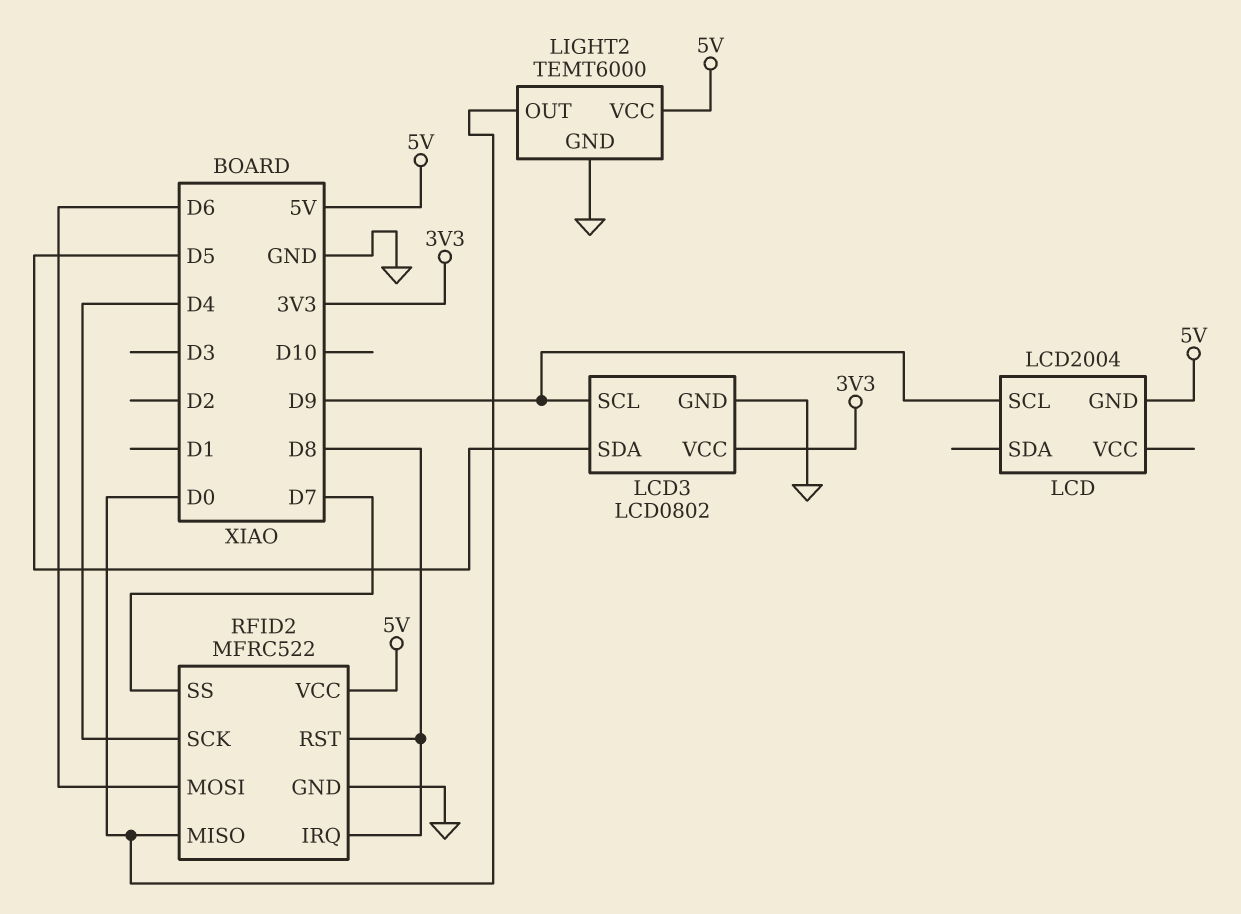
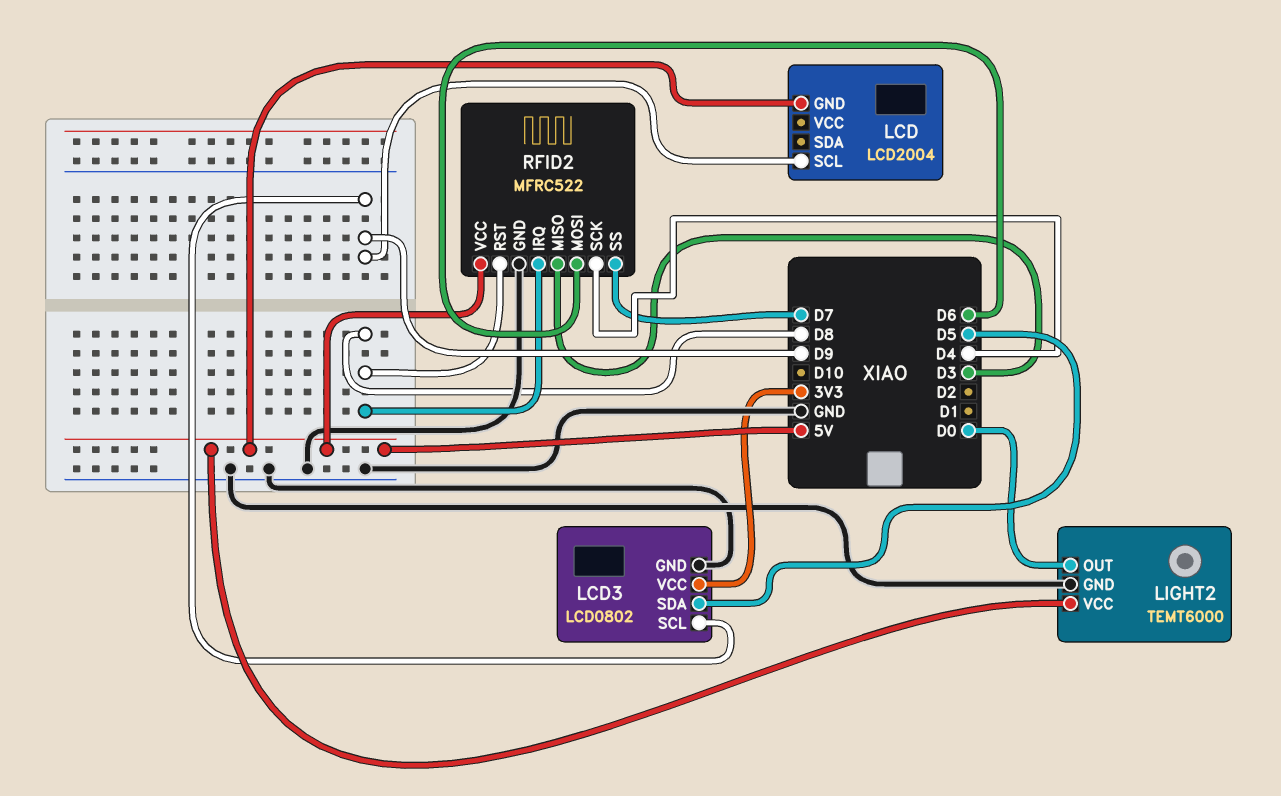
RFID2 pin MISO: D0 -> D3

